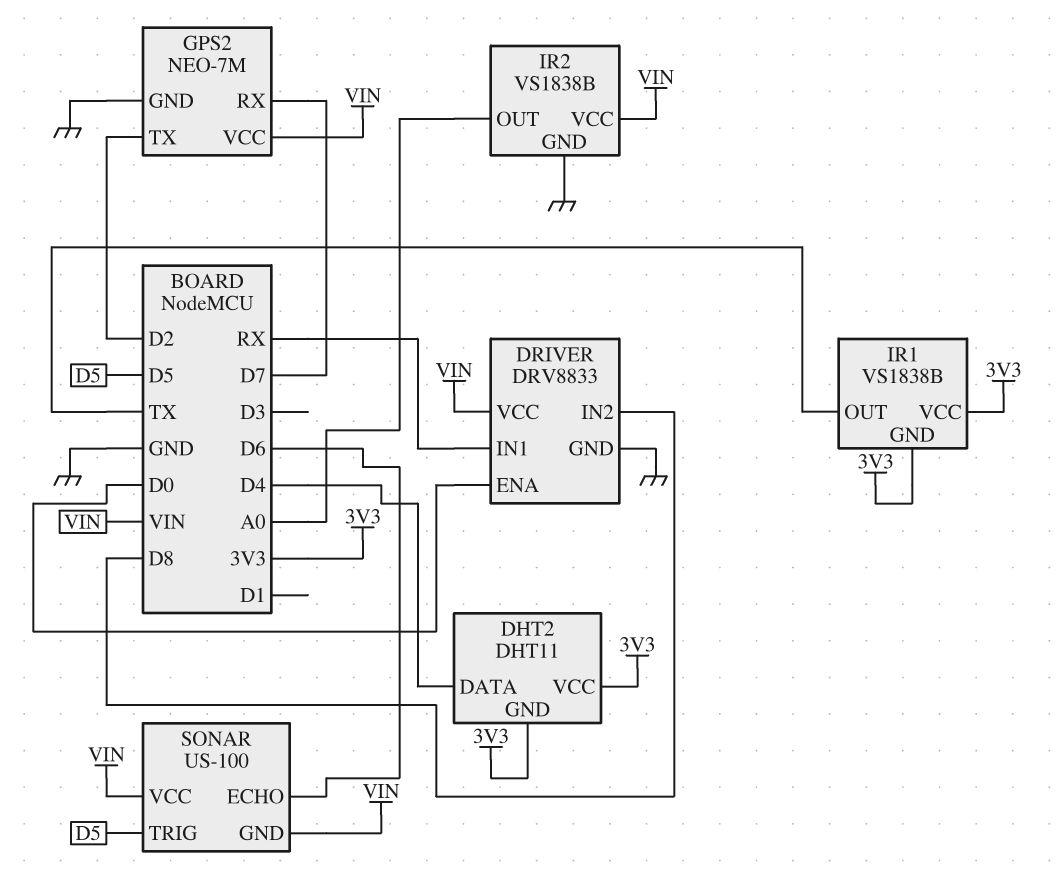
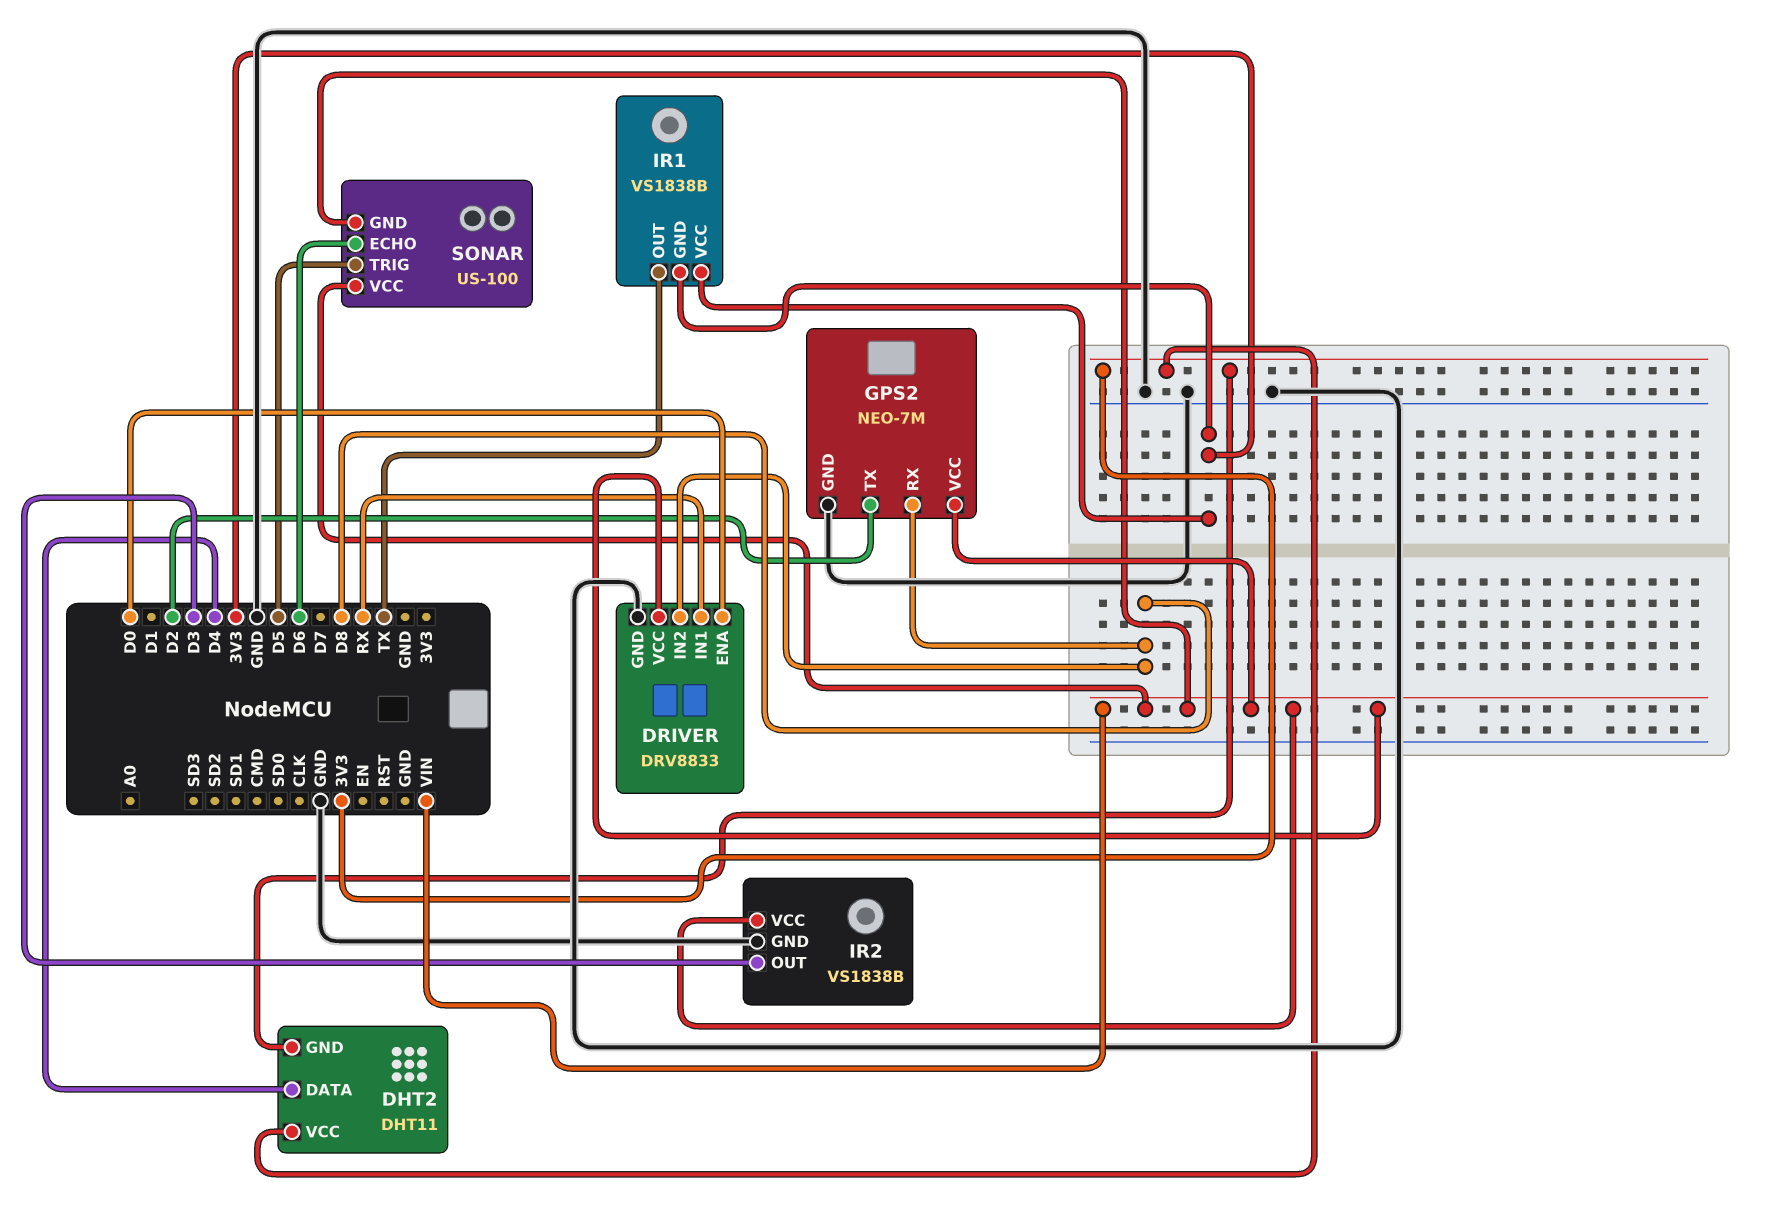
GPS2 pin RX: D7 -> D8
IR2 pin OUT: A0 -> D3

